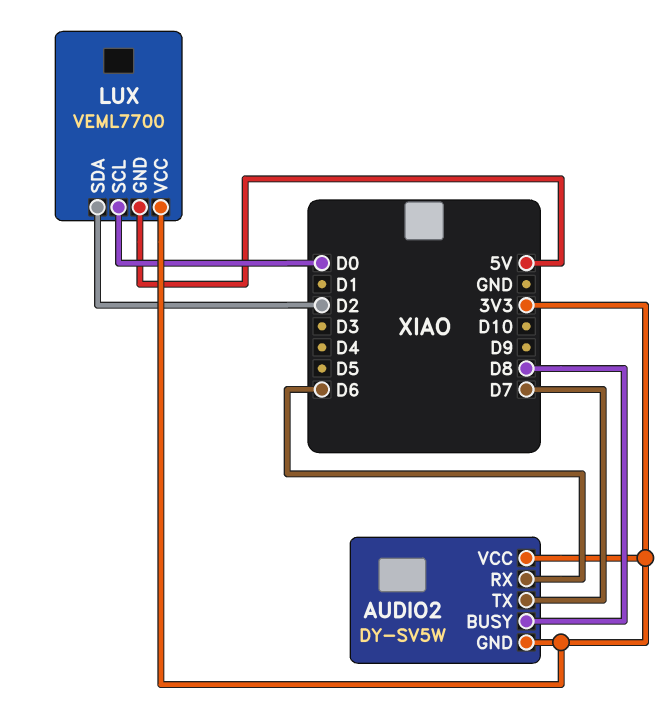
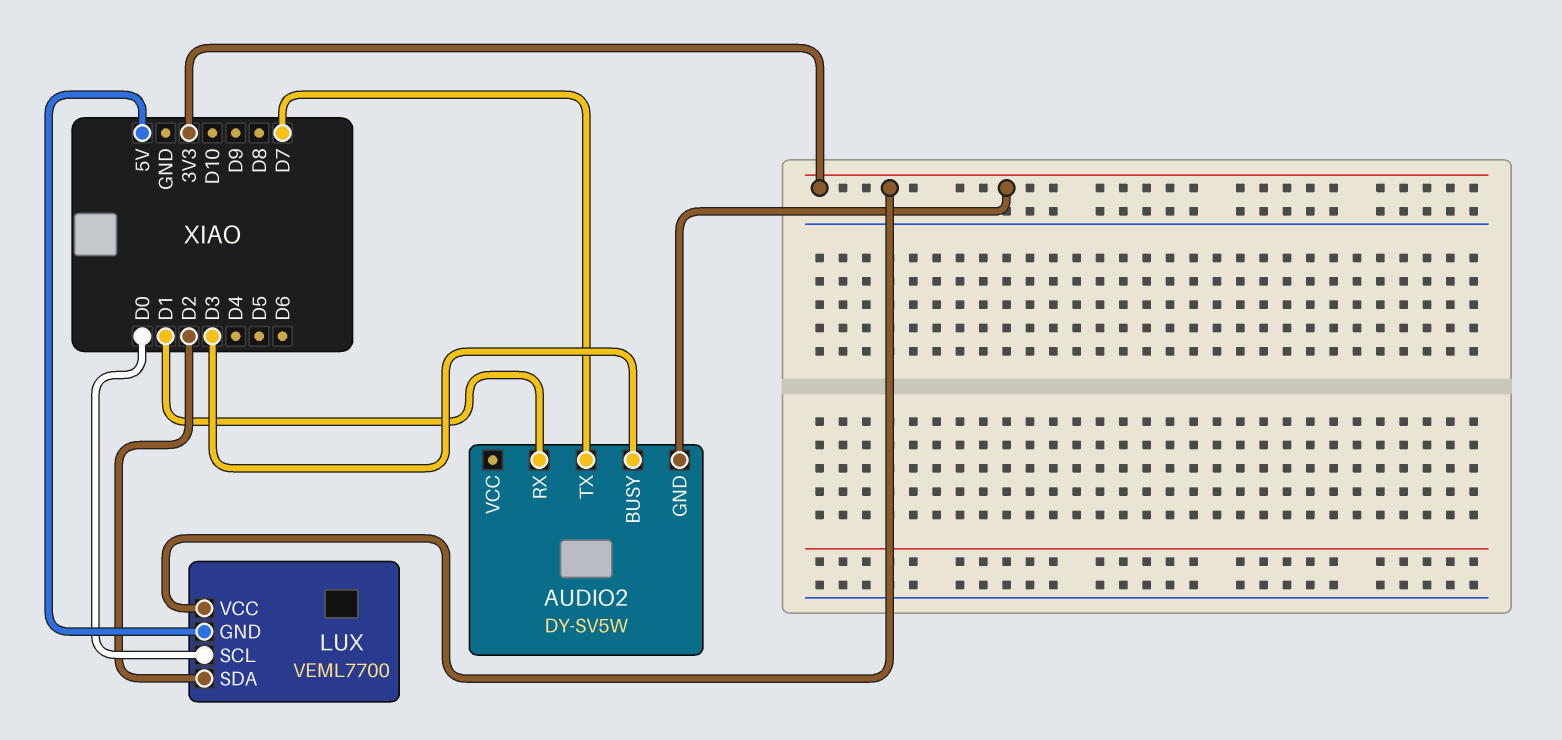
AUDIO2 pin BUSY: D8 -> D3
AUDIO2 pin RX: D6 -> D1
AUDIO2 pin VCC: 3V3 -> none

